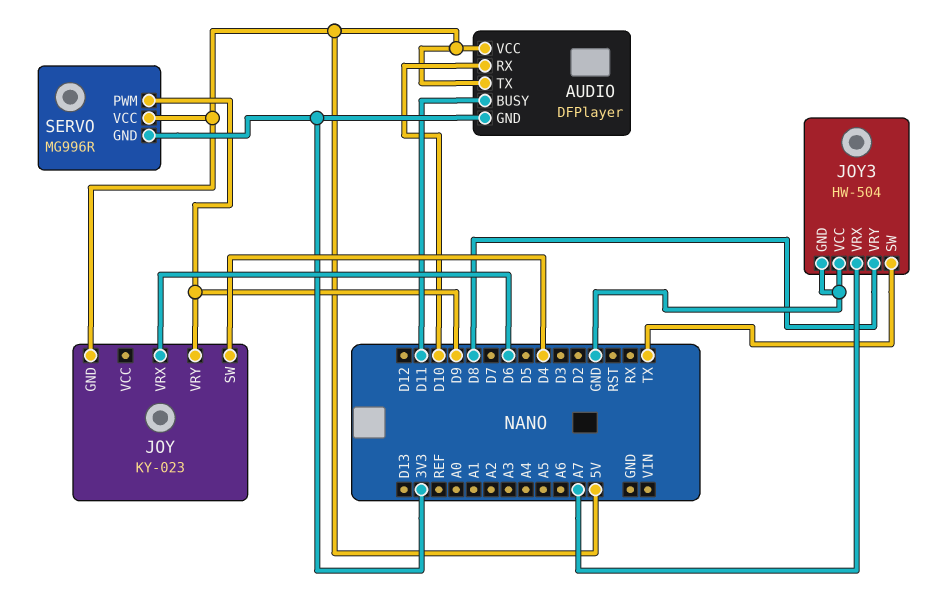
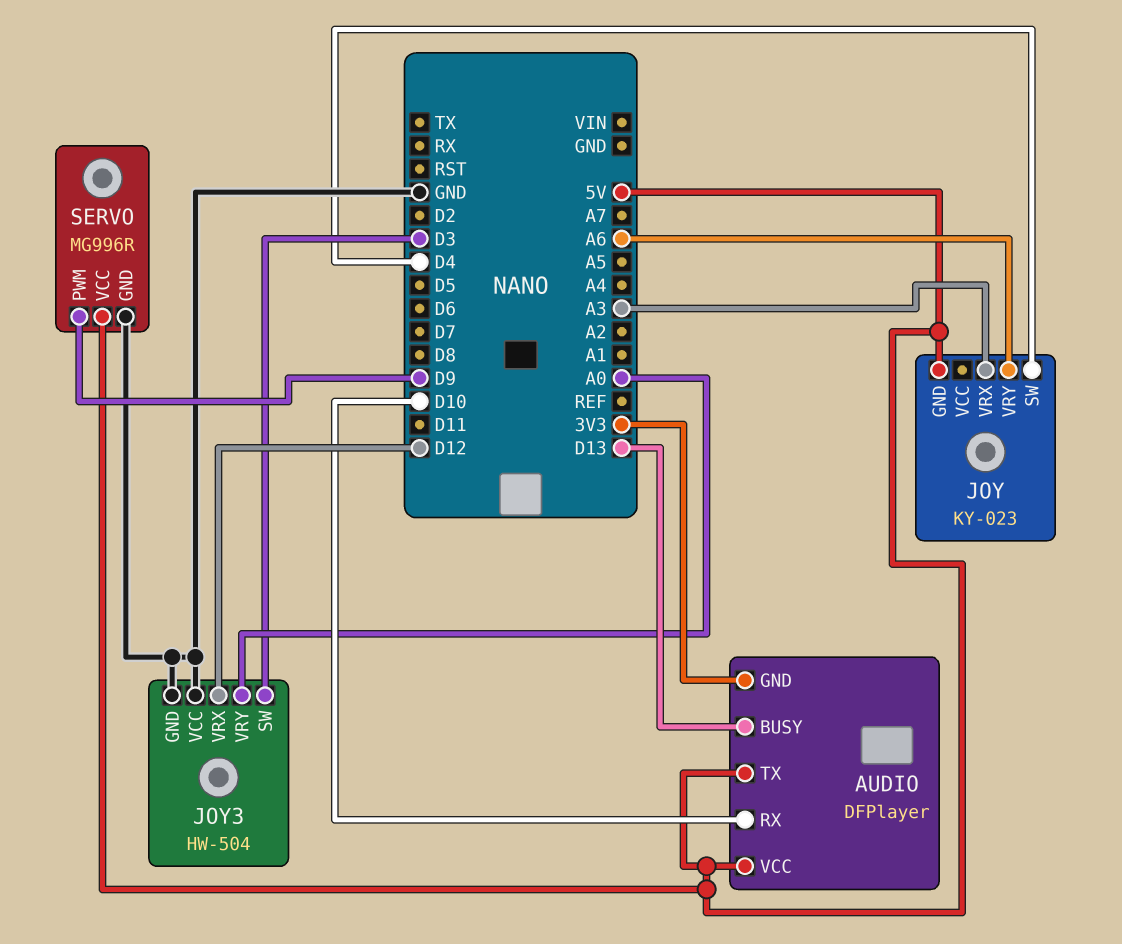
AUDIO pin BUSY: D11 -> D13
JOY pin VRX: D6 -> A3
JOY pin VRY: D9 -> A6
JOY3 pin SW: TX -> D3
JOY3 pin VRX: A7 -> D12
JOY3 pin VRY: D8 -> A0
SERVO pin GND: 3V3 -> GND

